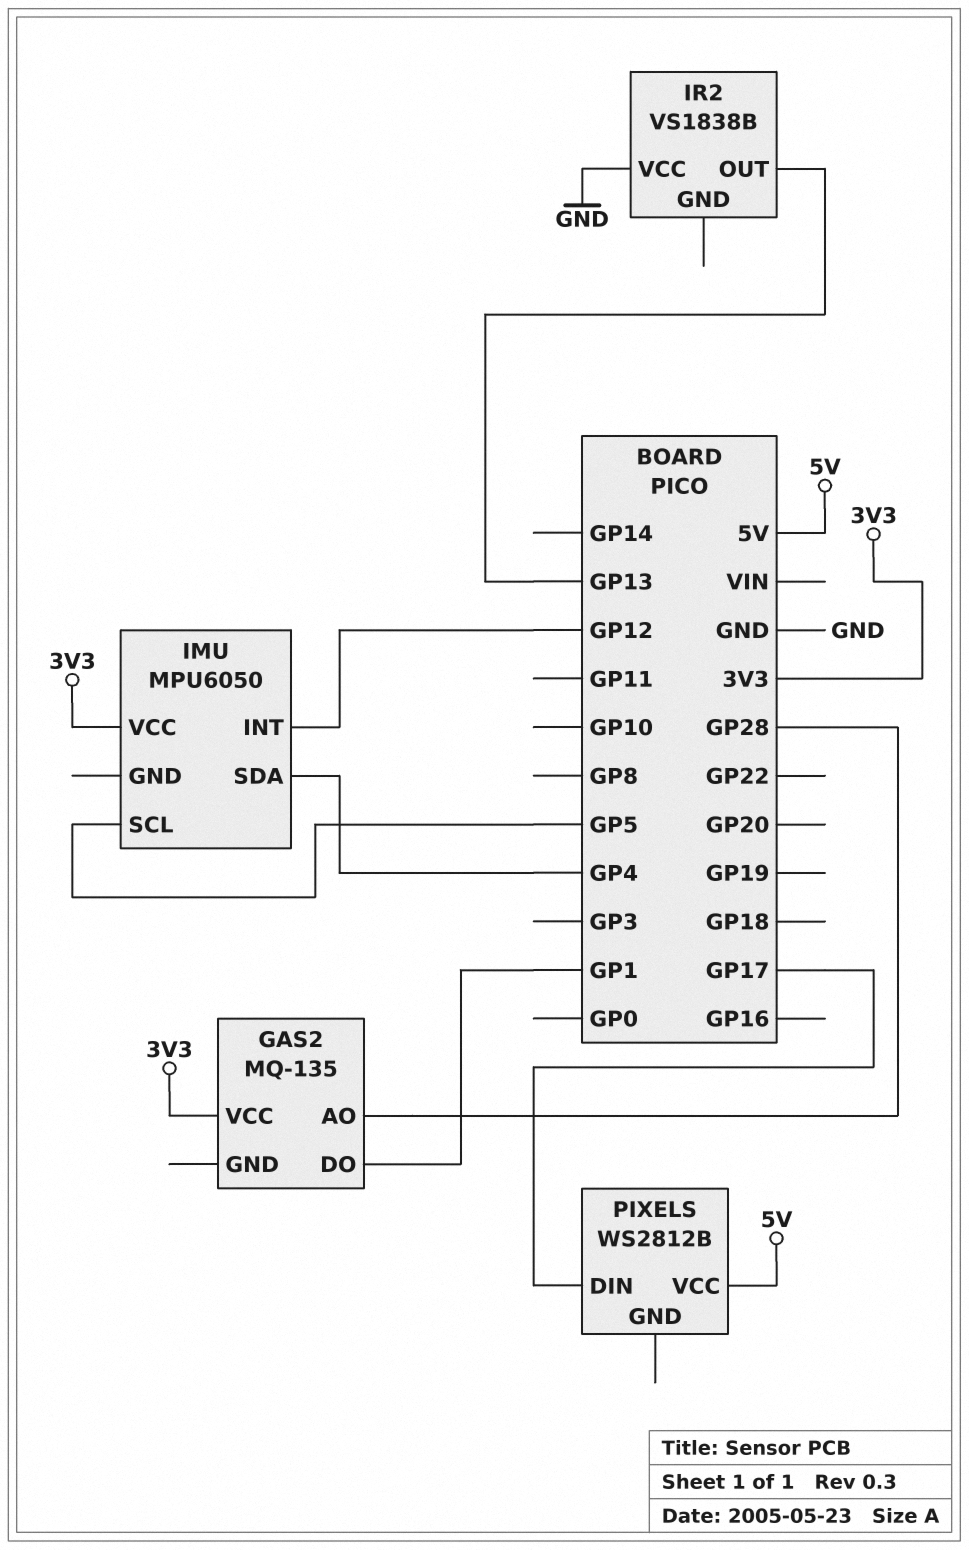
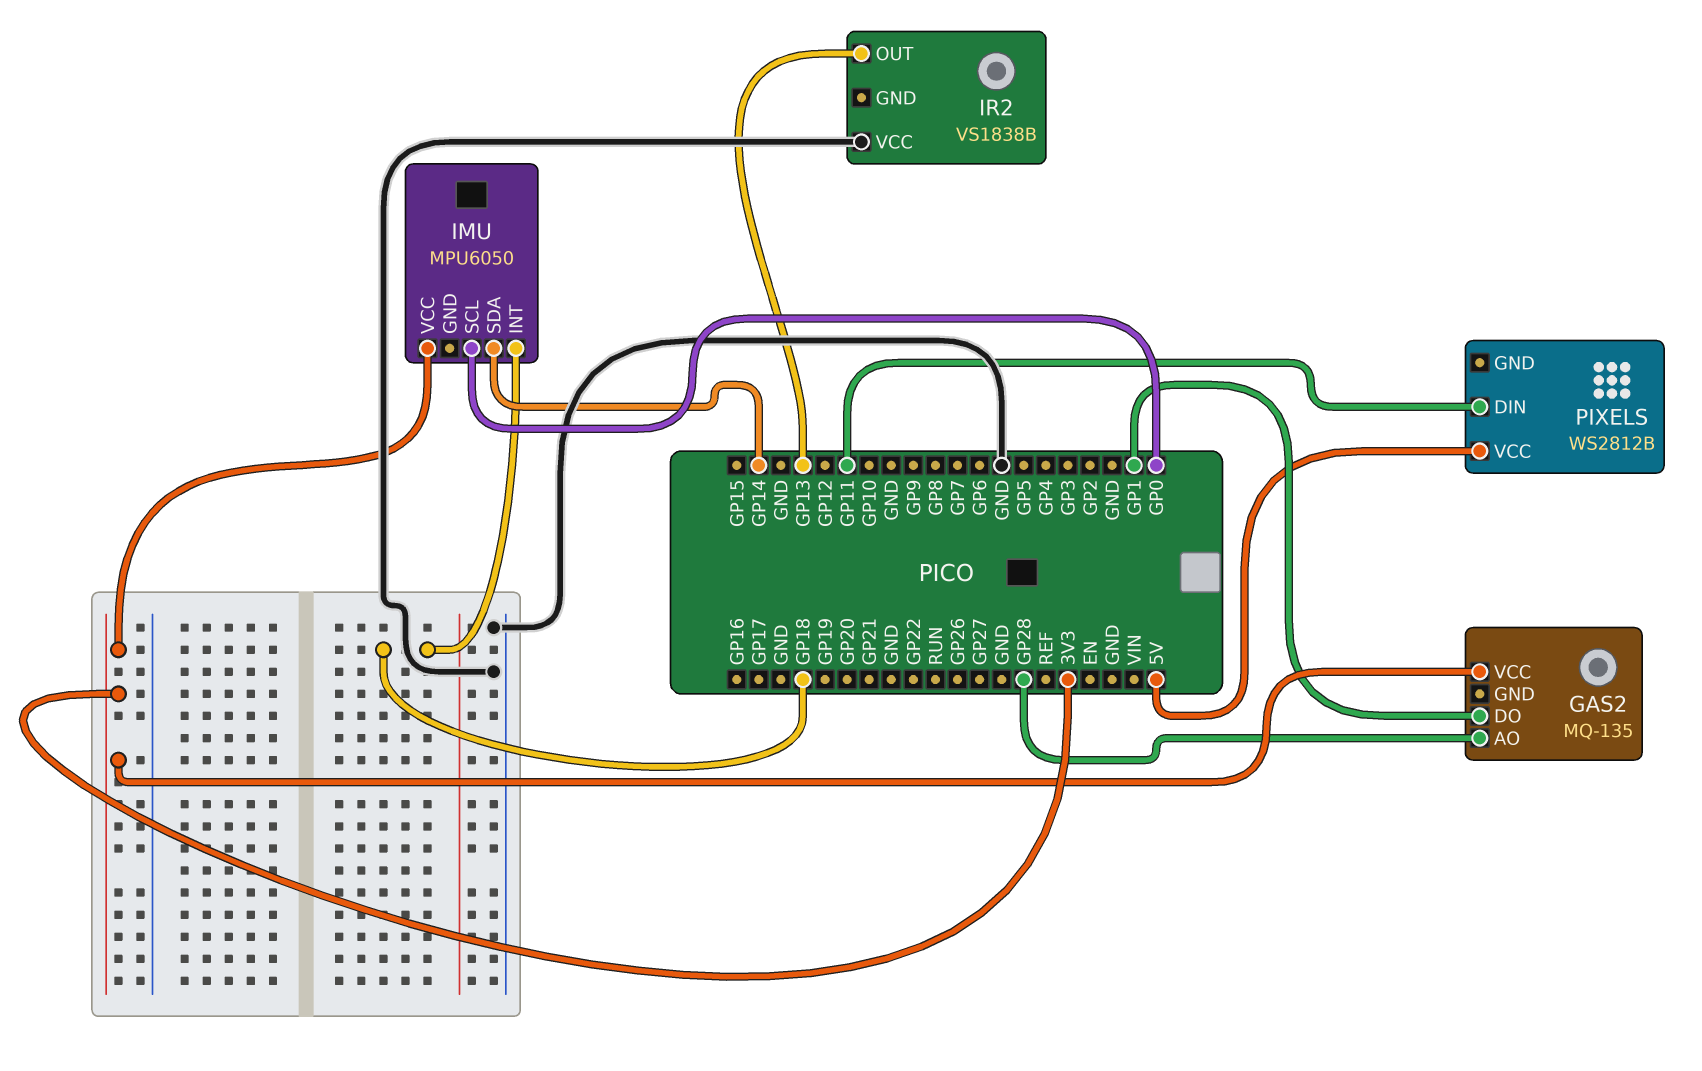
IMU pin INT: GP12 -> GP18
IMU pin SCL: GP5 -> GP0
IMU pin SDA: GP4 -> GP14
PIXELS pin DIN: GP17 -> GP11

